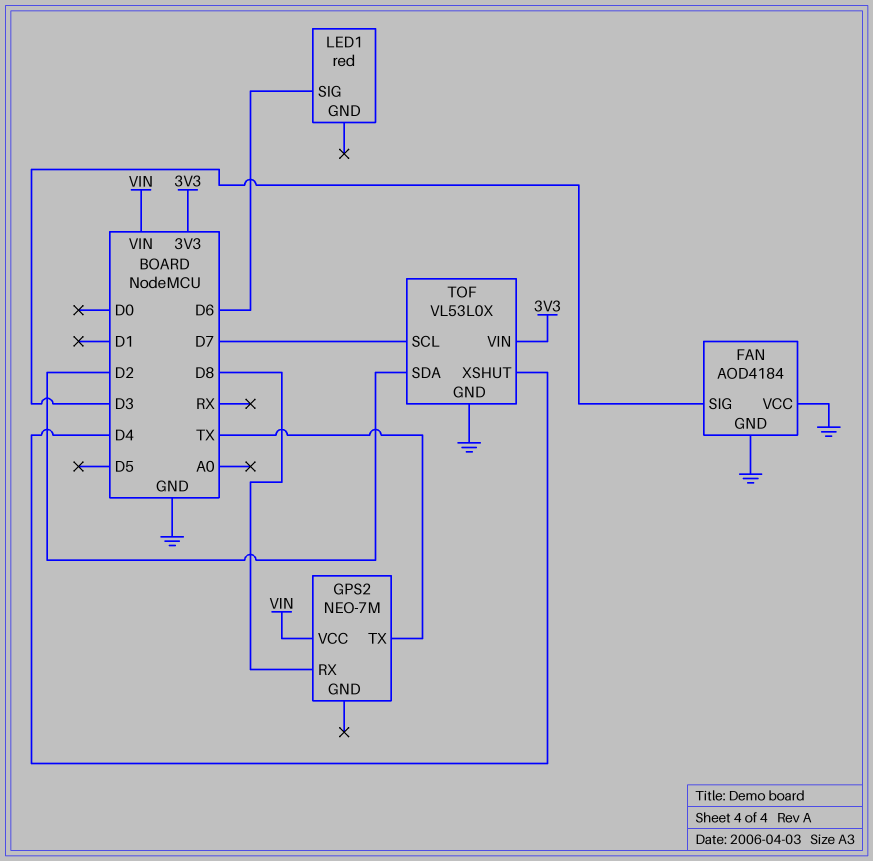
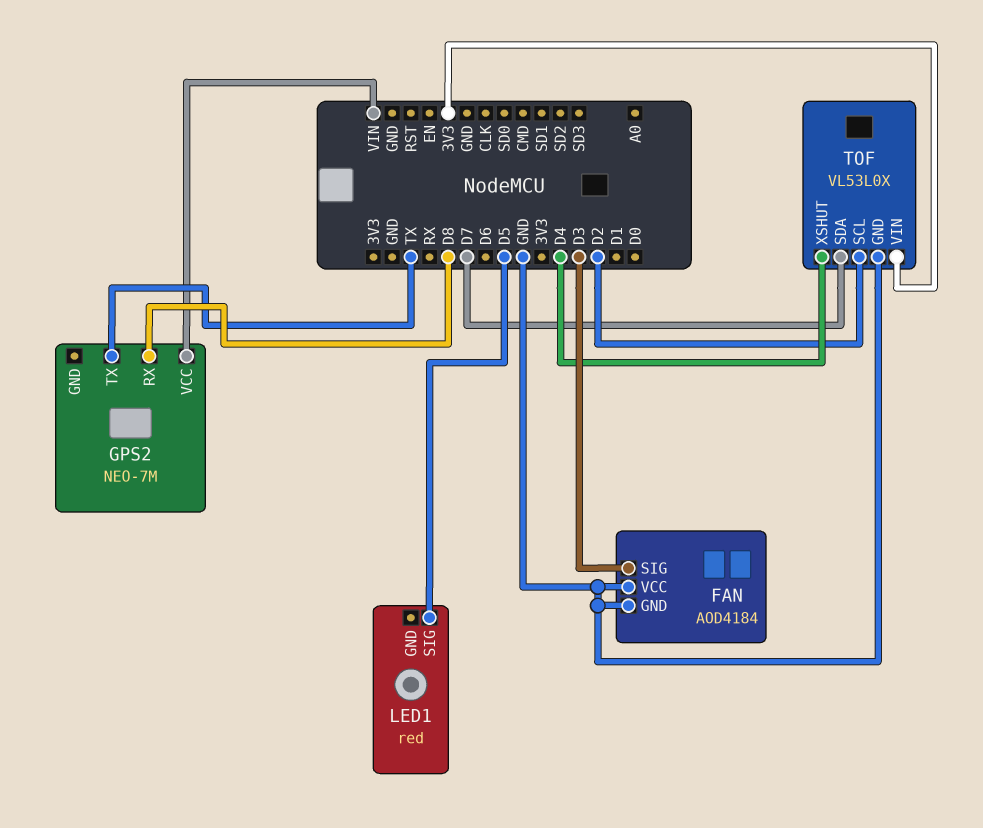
LED1 pin SIG: D6 -> D5
TOF pin SCL: D7 -> D2
TOF pin SDA: D2 -> D7

